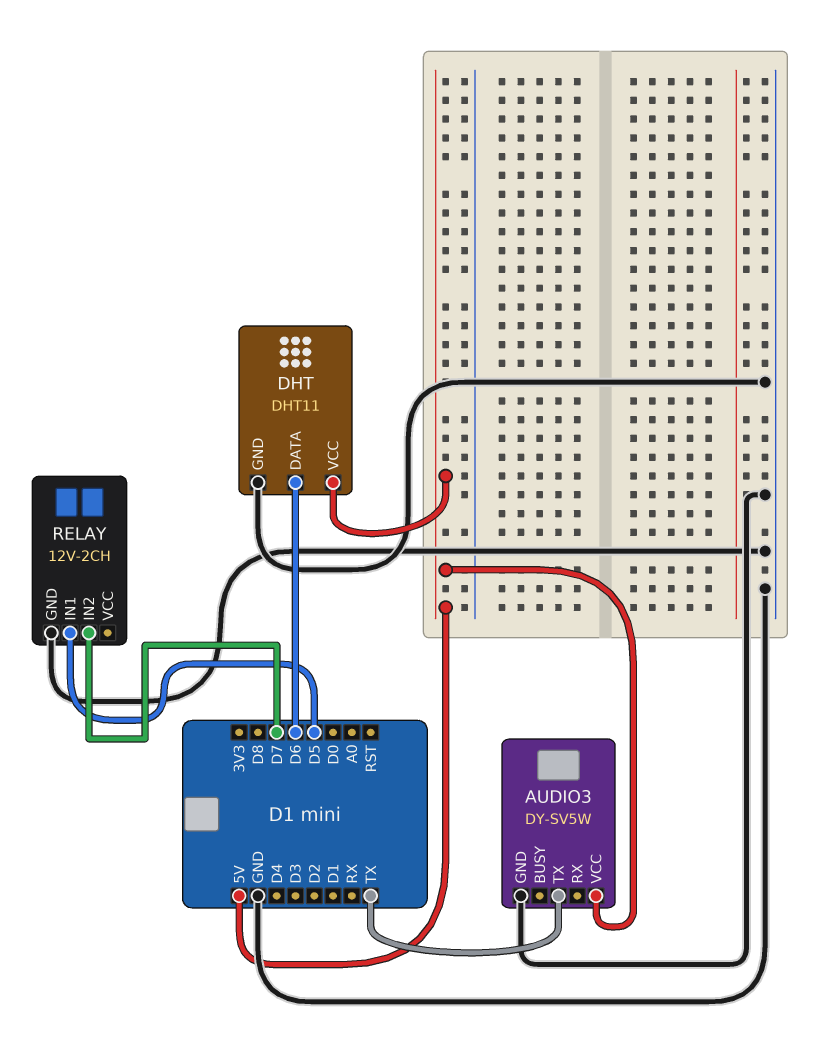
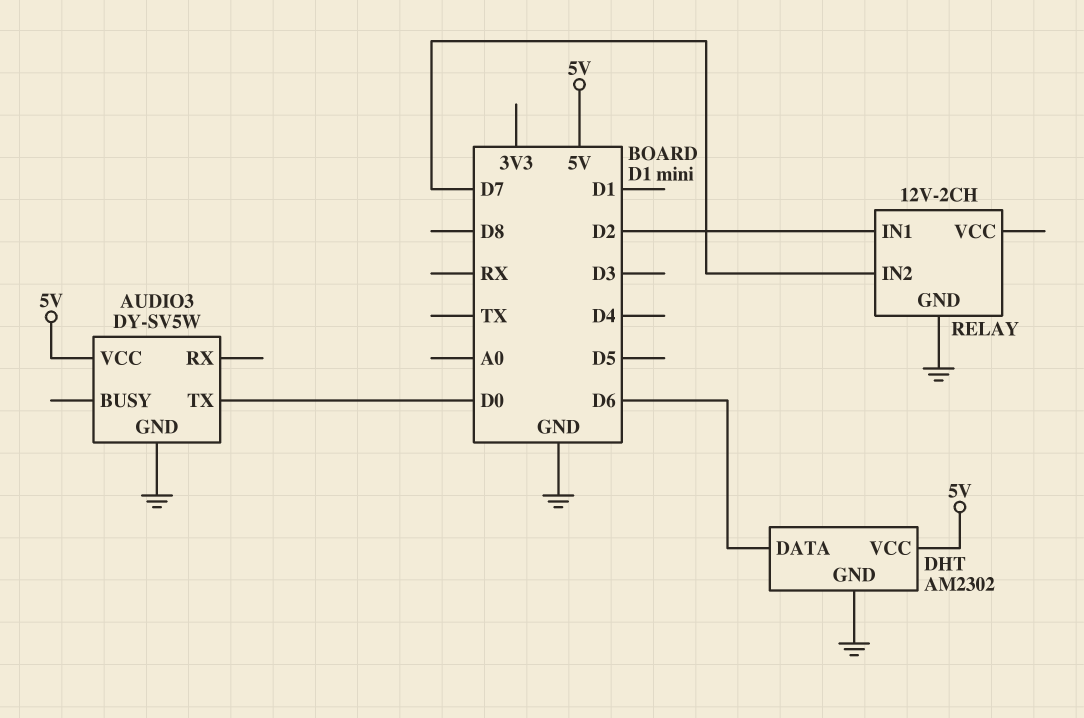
AUDIO3 pin TX: TX -> D0
DHT: DHT11 -> AM2302
RELAY pin IN1: D5 -> D2

